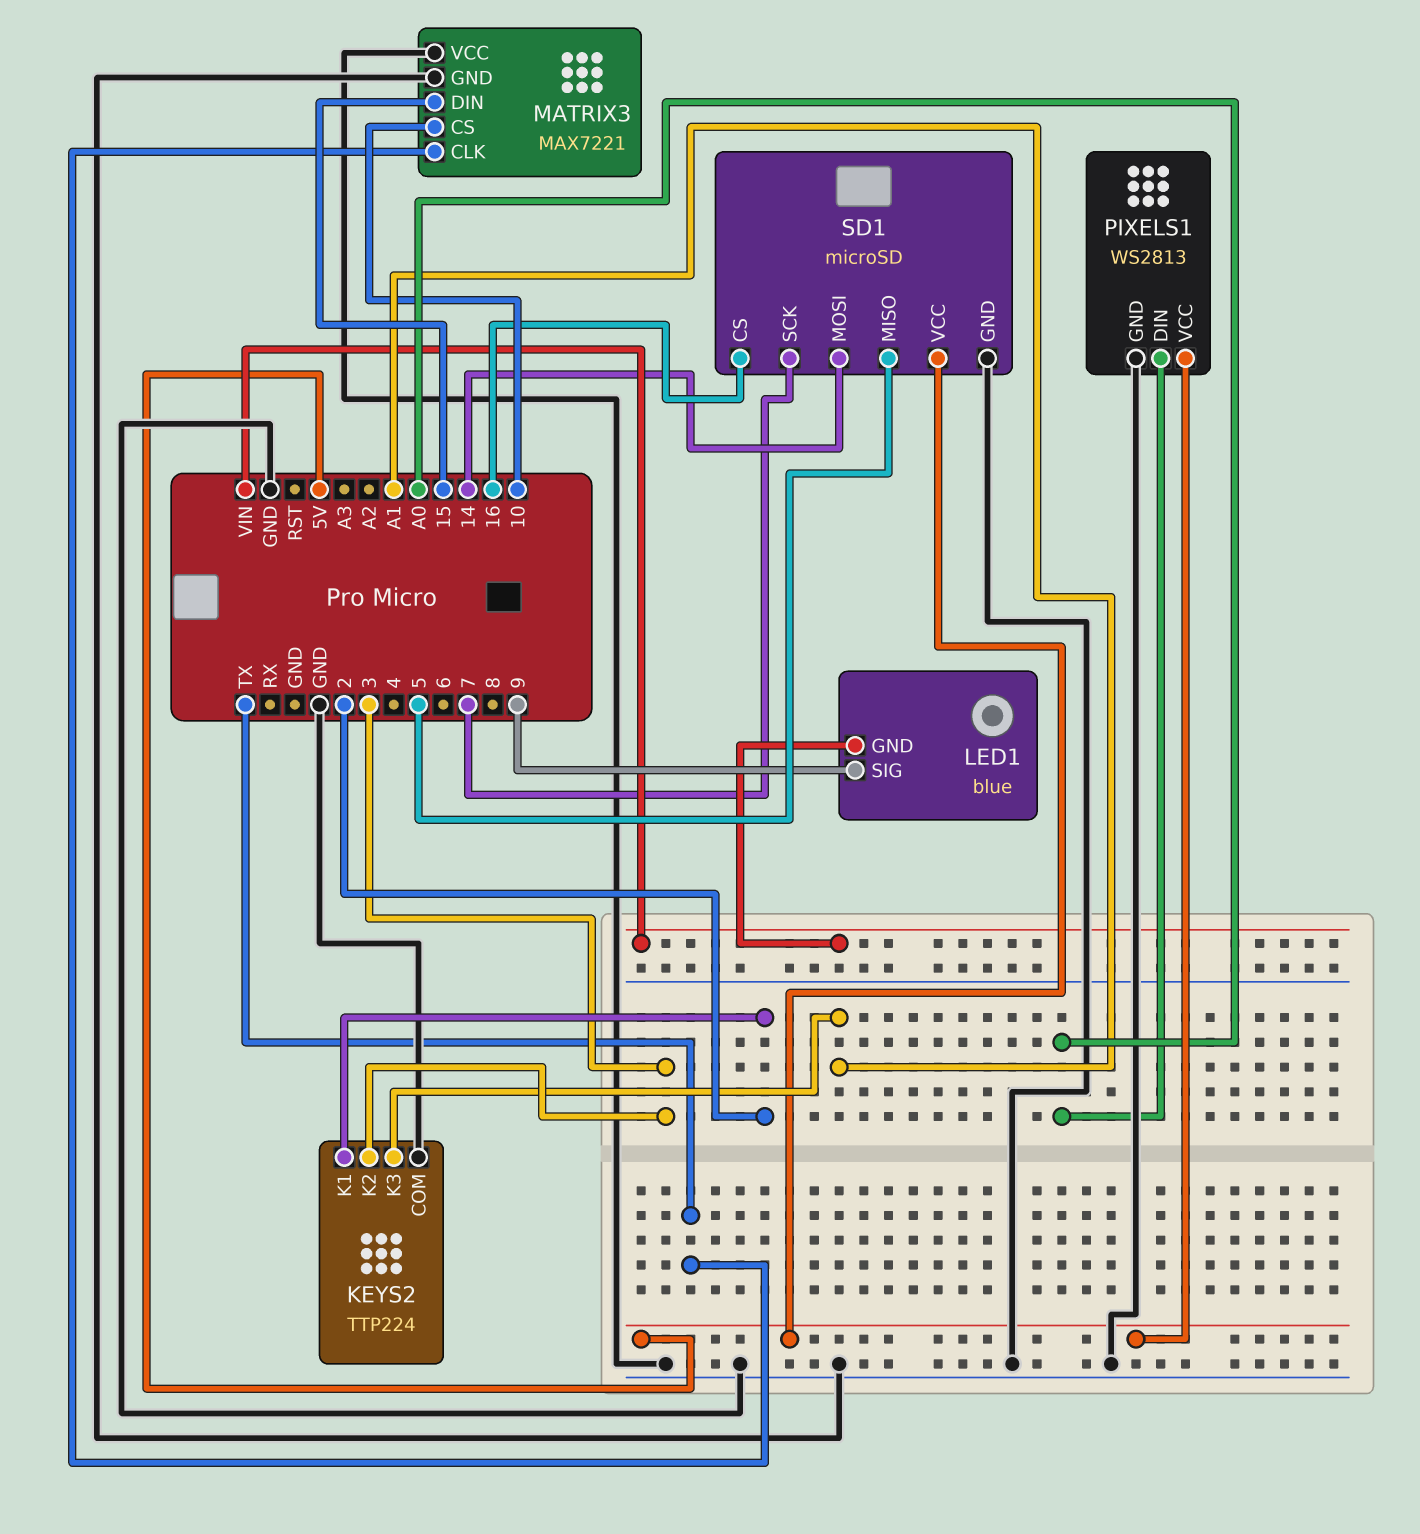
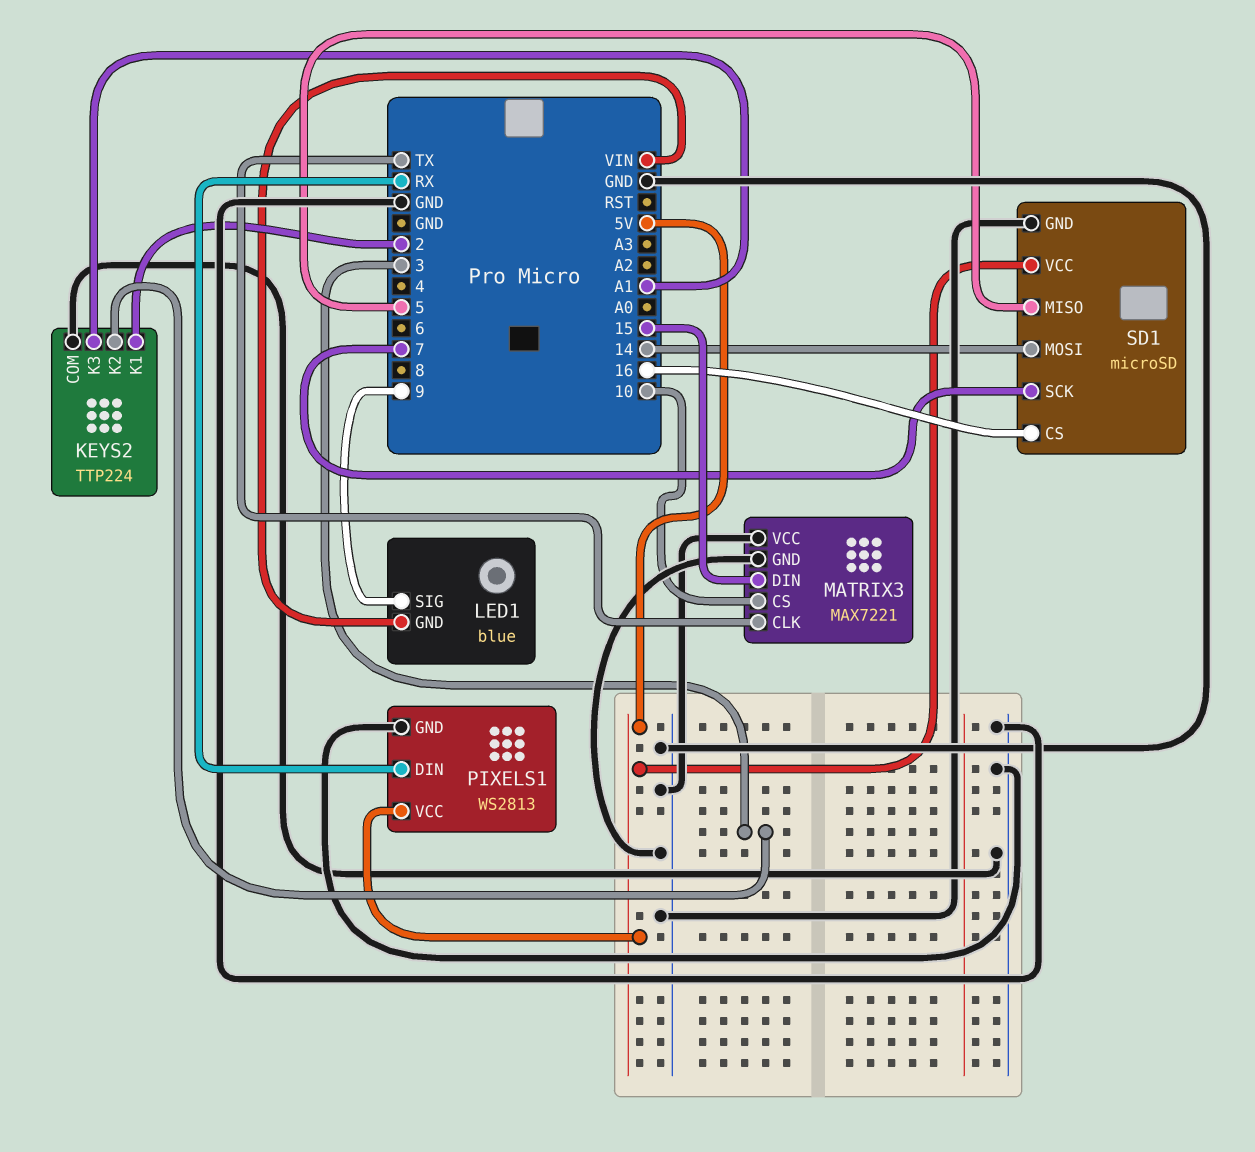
PIXELS1 pin DIN: A0 -> RX

